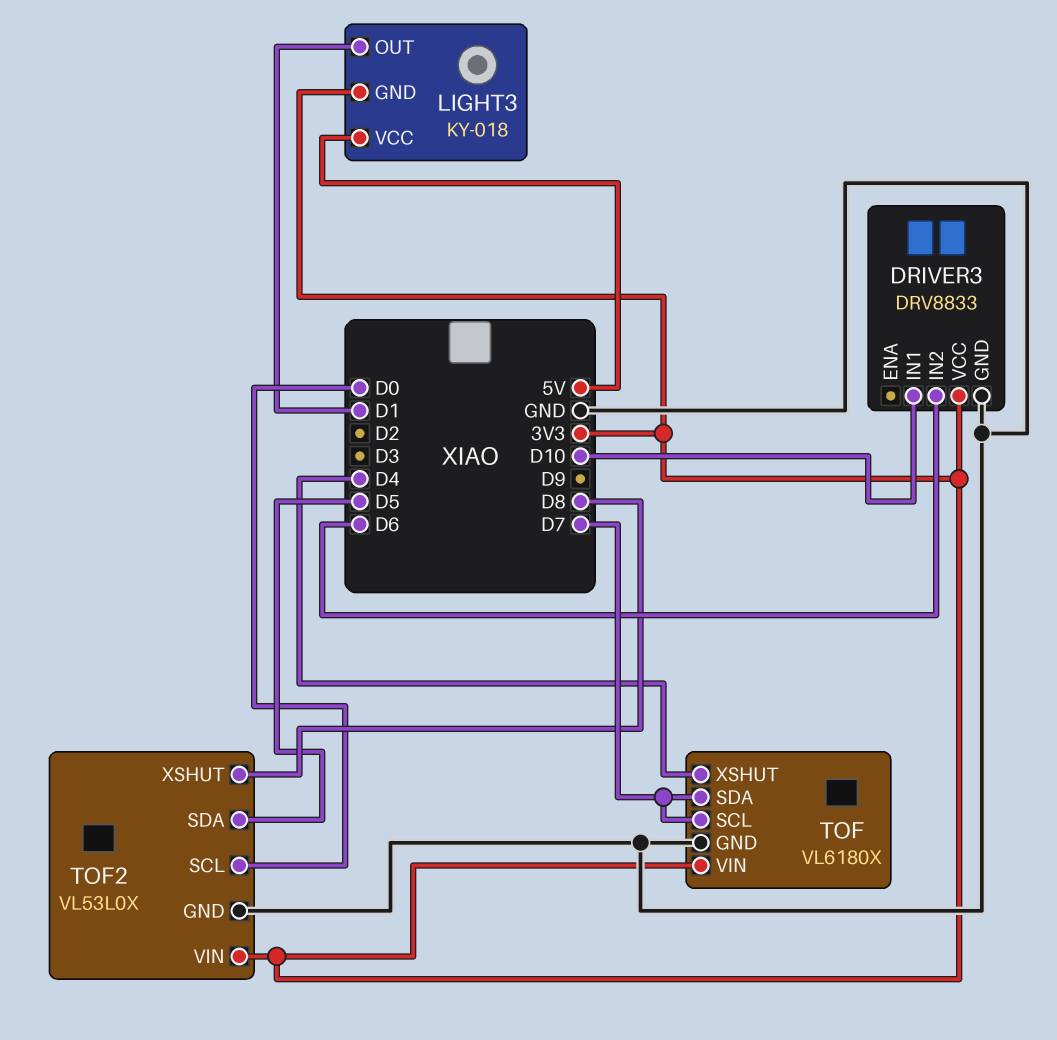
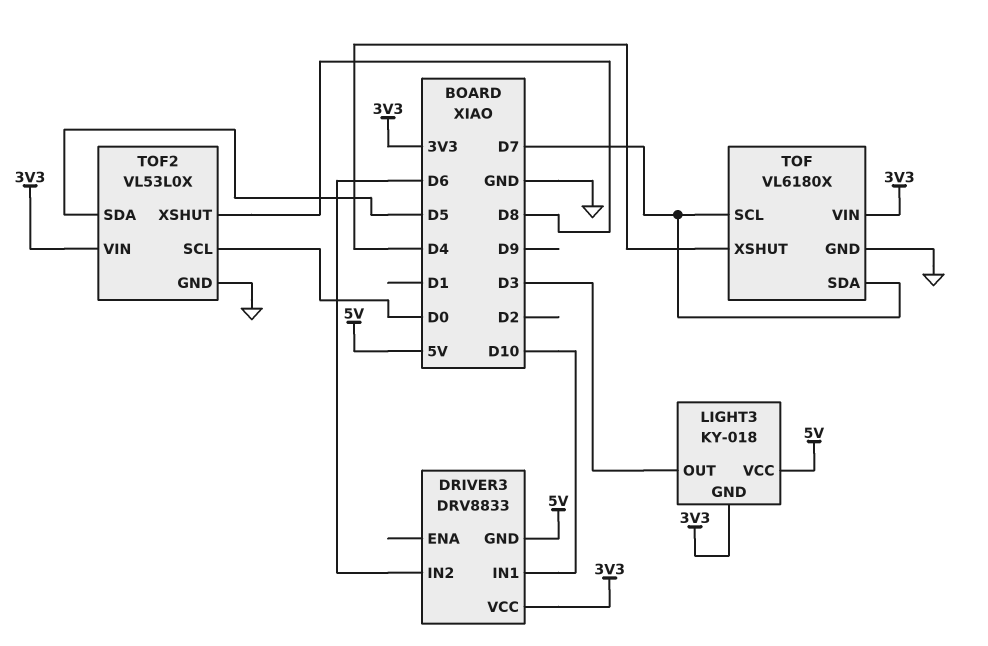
DRIVER3 pin GND: GND -> 5V
LIGHT3 pin OUT: D1 -> D3

